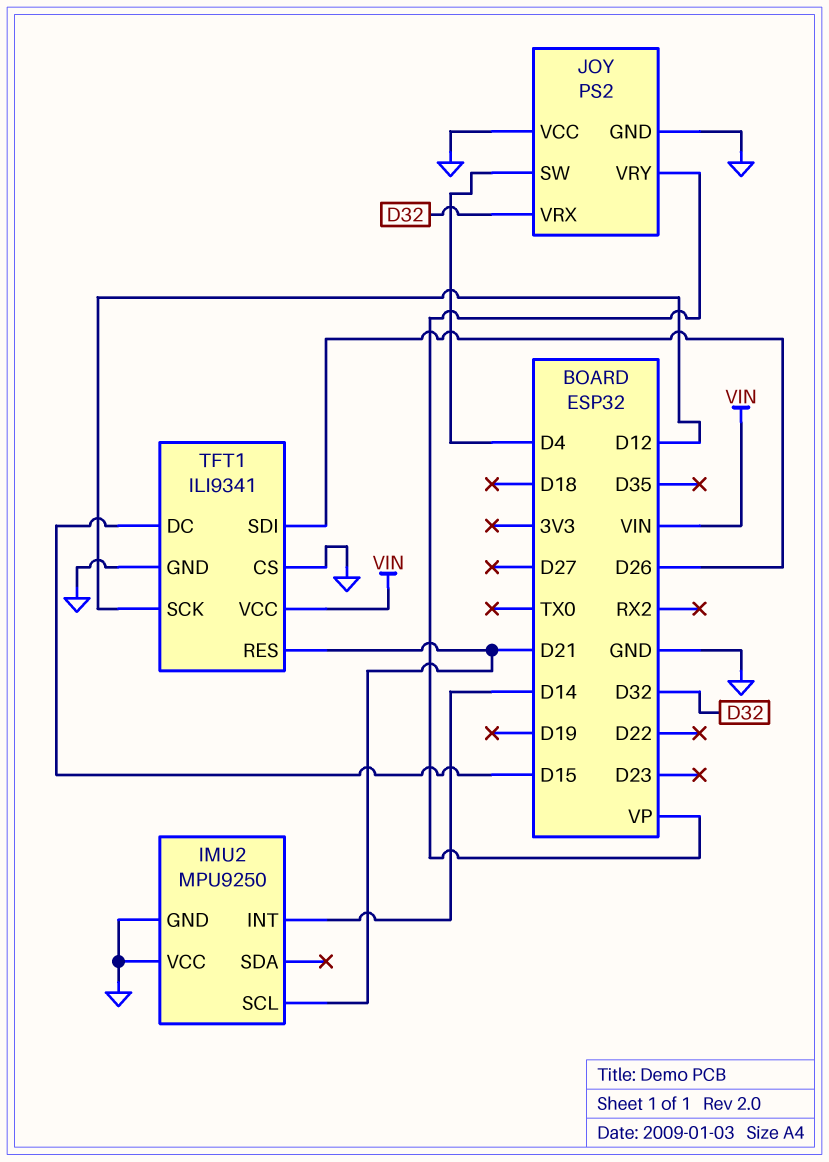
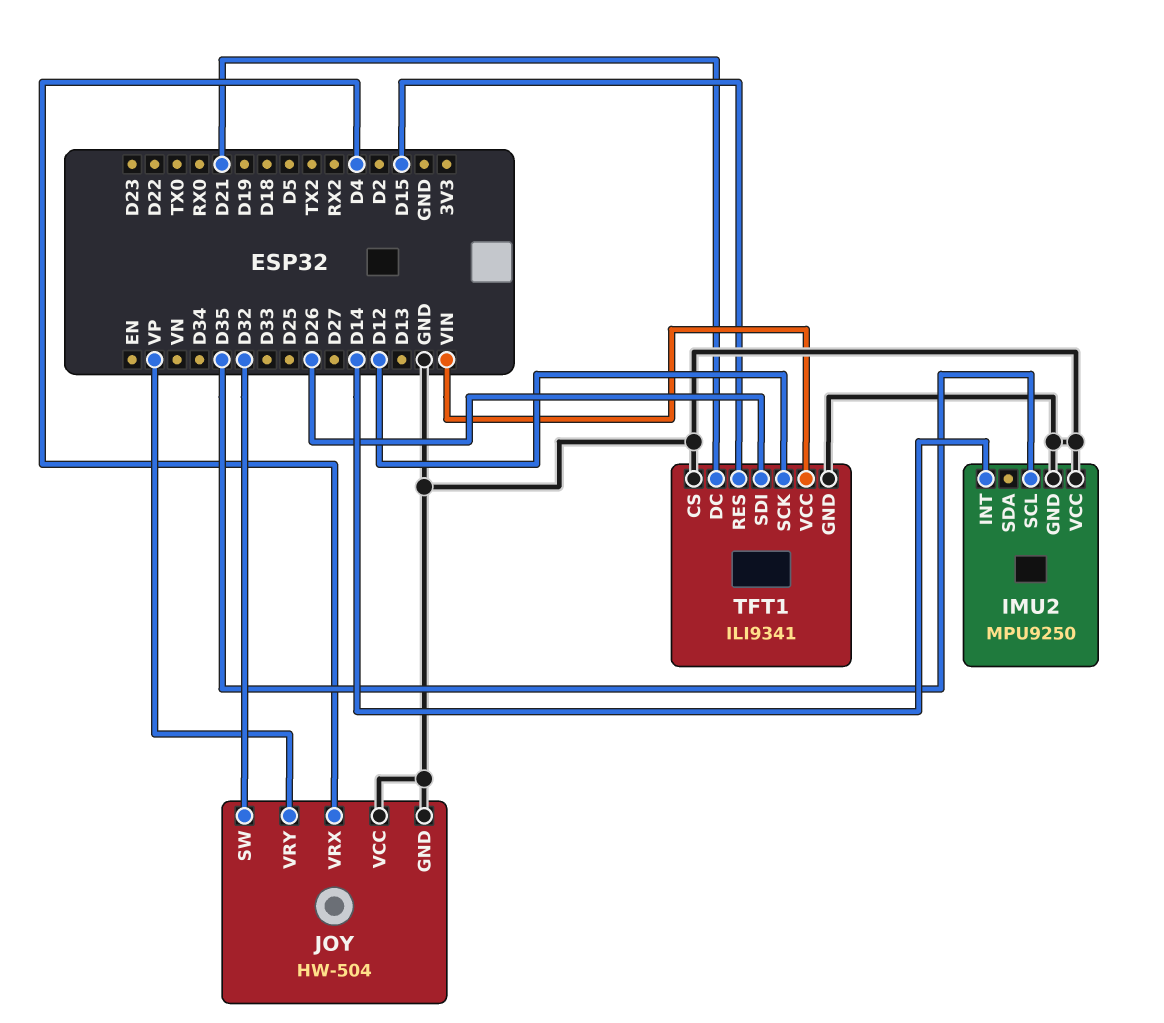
IMU2 pin SCL: D21 -> D35
JOY: PS2 -> HW-504
JOY pin SW: D4 -> D32
JOY pin VRX: D32 -> D4
TFT1 pin DC: D15 -> D21
TFT1 pin RES: D21 -> D15

